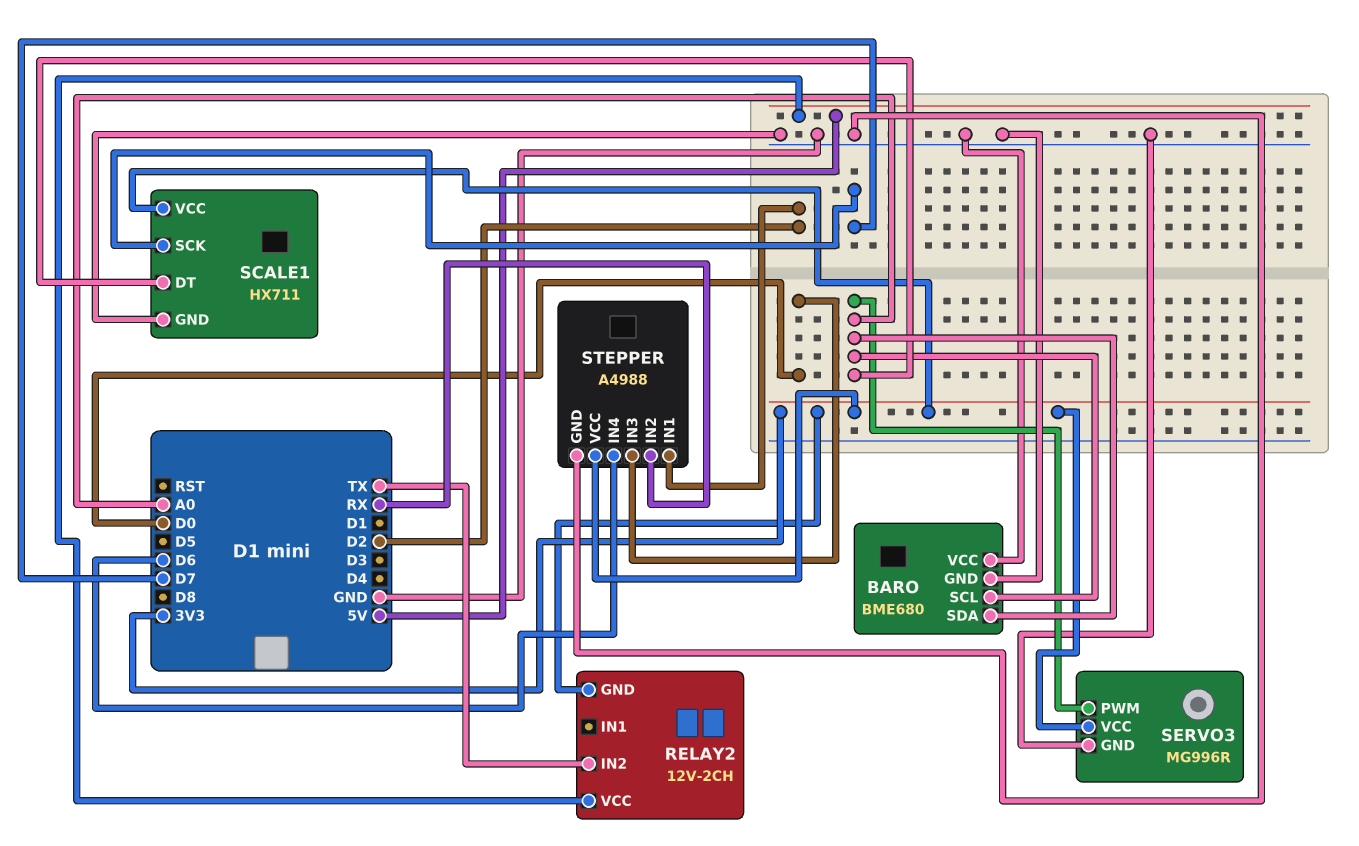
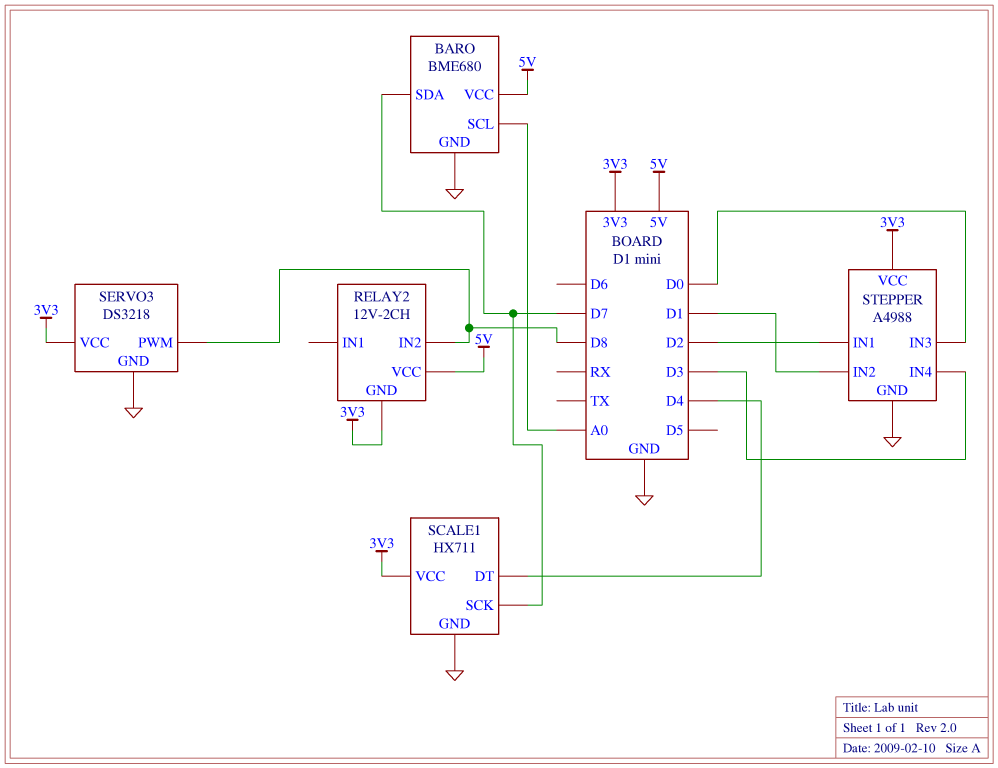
BARO pin SDA: A0 -> D7
BARO pin VCC: GND -> 5V
RELAY2 pin IN2: TX -> D8
SCALE1 pin DT: A0 -> D4
SERVO3: MG996R -> DS3218
SERVO3 pin PWM: A0 -> D8
STEPPER pin IN2: RX -> D1
STEPPER pin IN4: D6 -> D3

